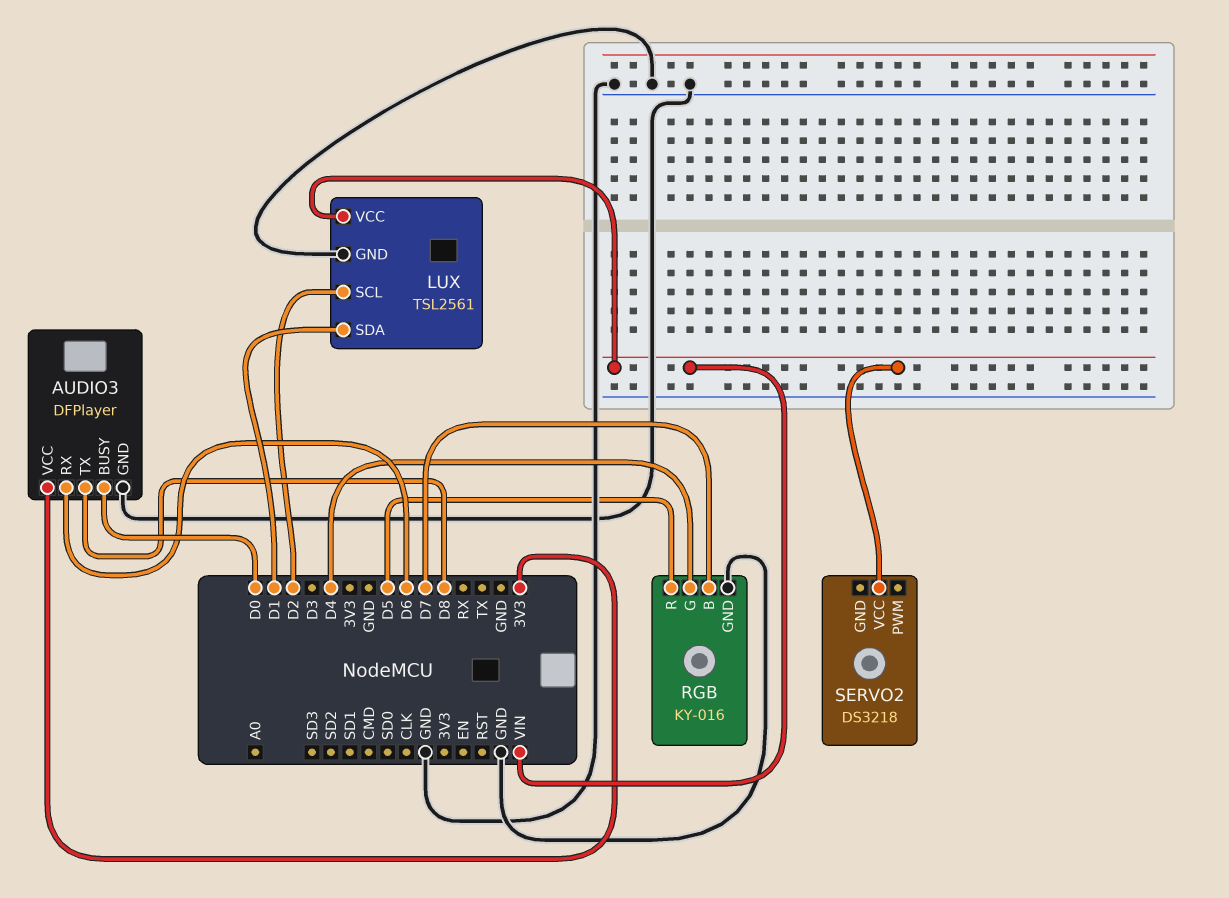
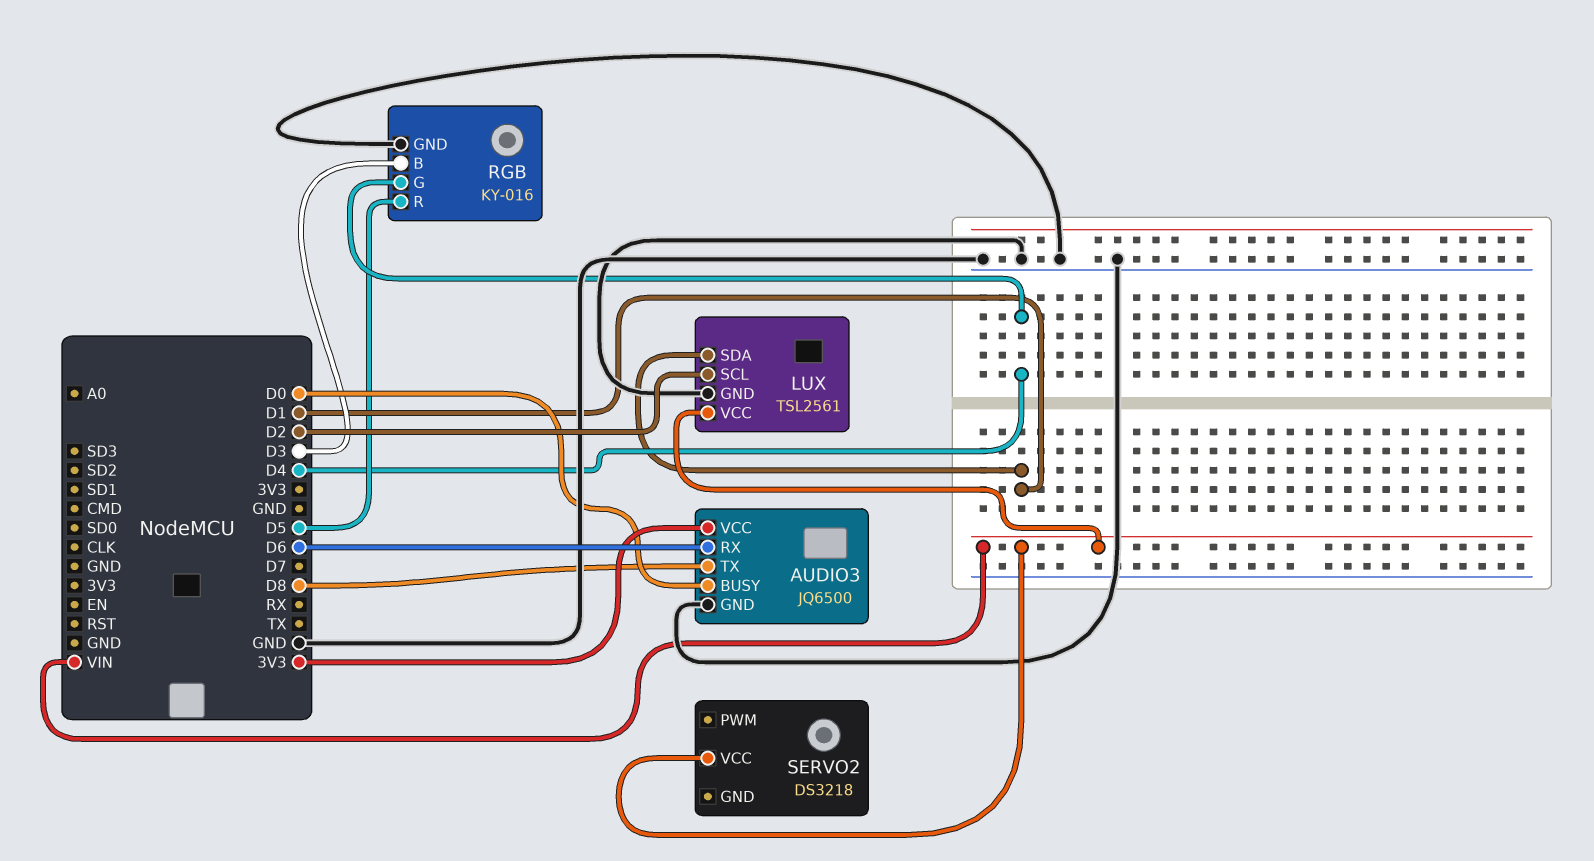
AUDIO3: DFPlayer -> JQ6500
RGB pin B: D7 -> D3

